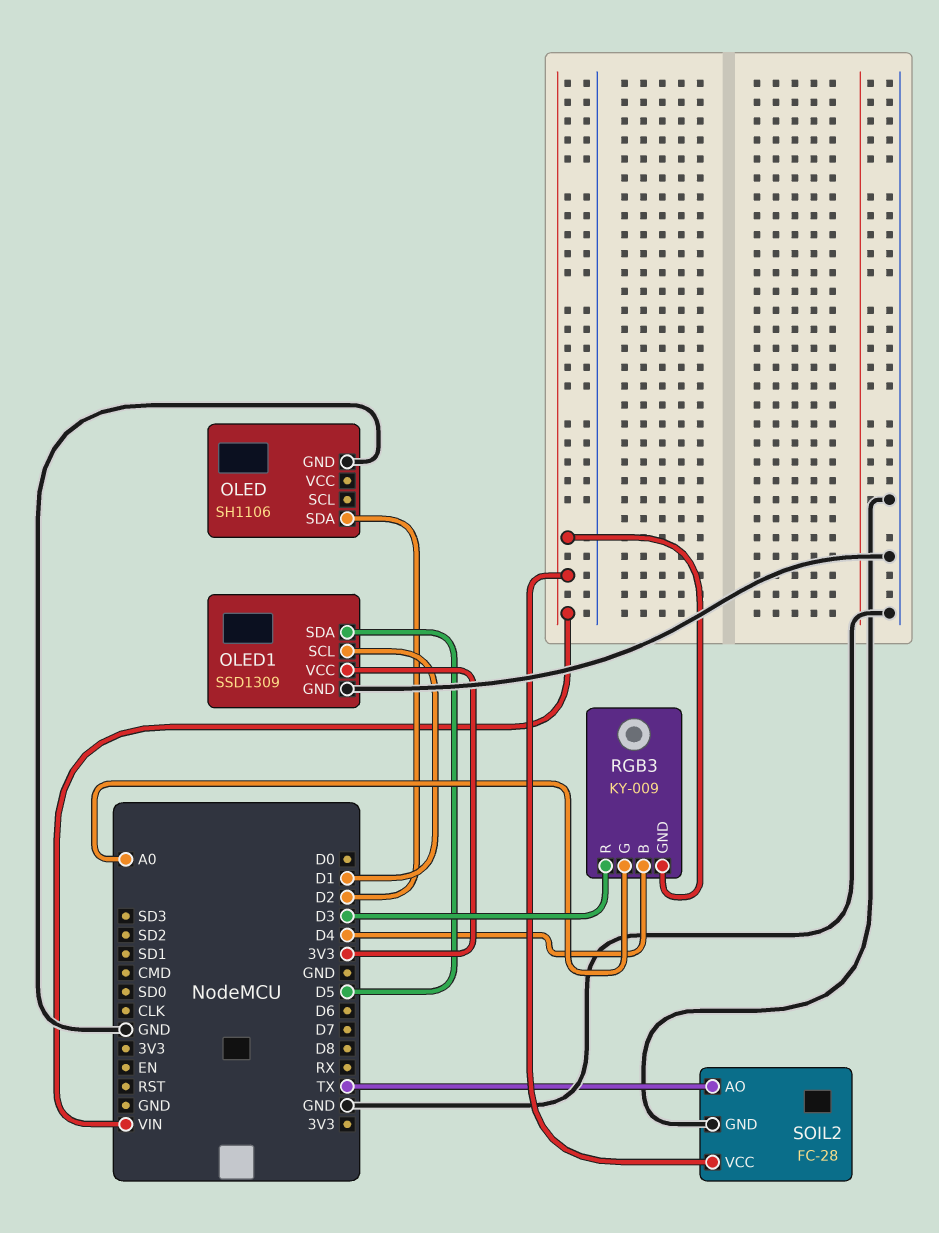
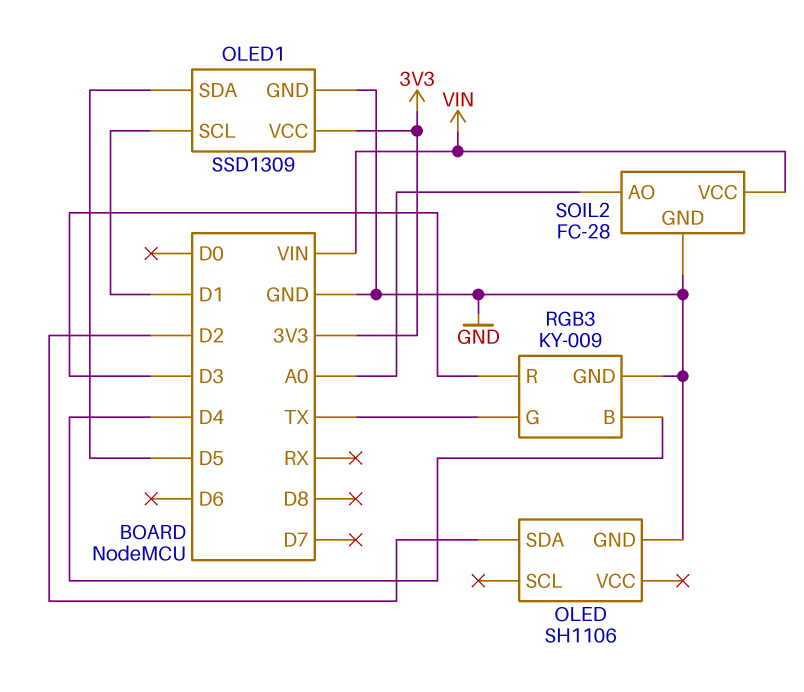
RGB3 pin G: A0 -> TX
RGB3 pin GND: VIN -> GND
SOIL2 pin AO: TX -> A0

